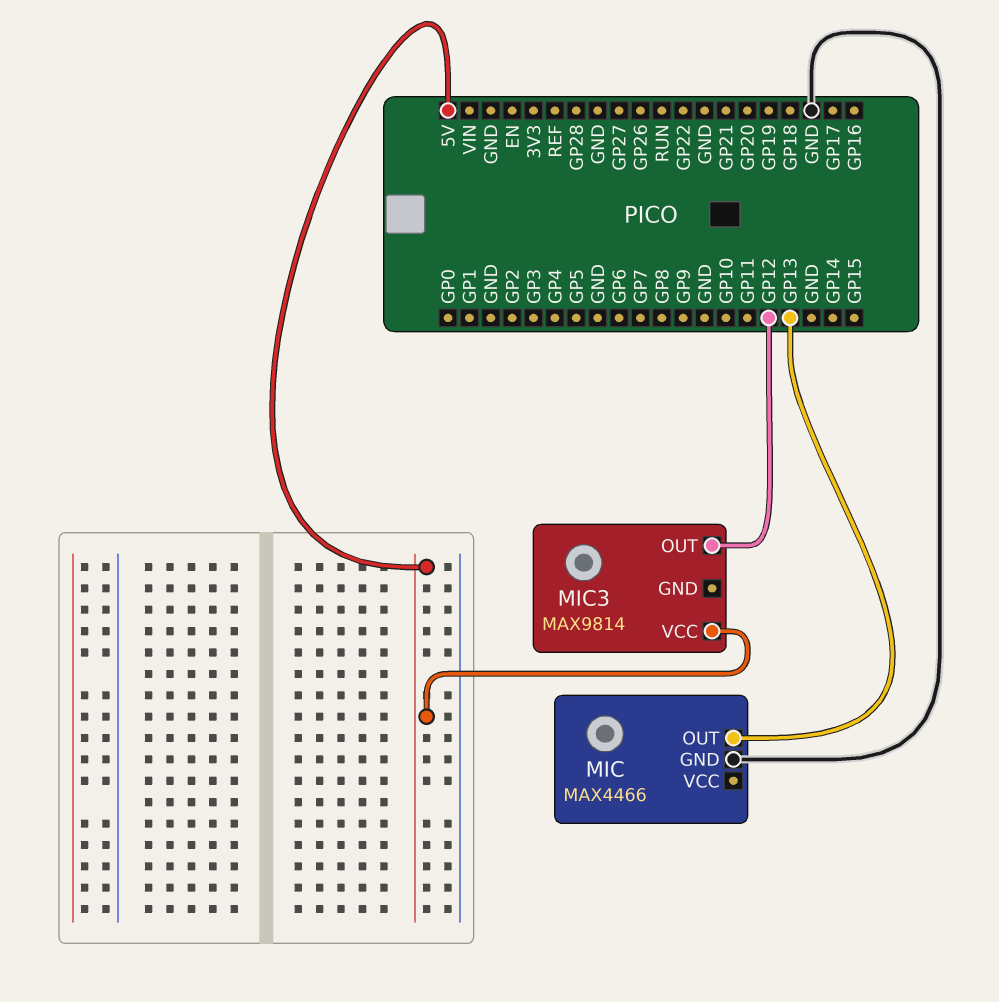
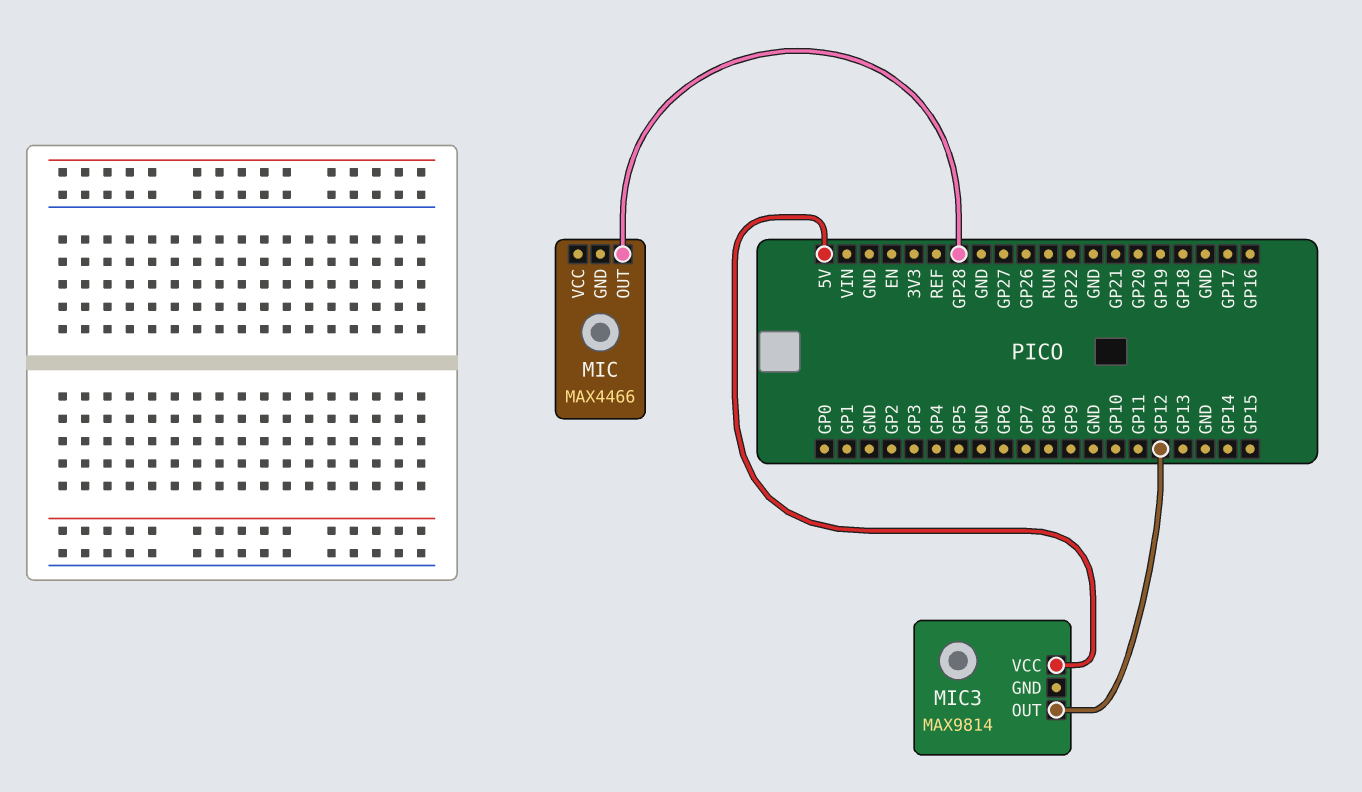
MIC pin GND: GND -> none
MIC pin OUT: GP13 -> GP28

